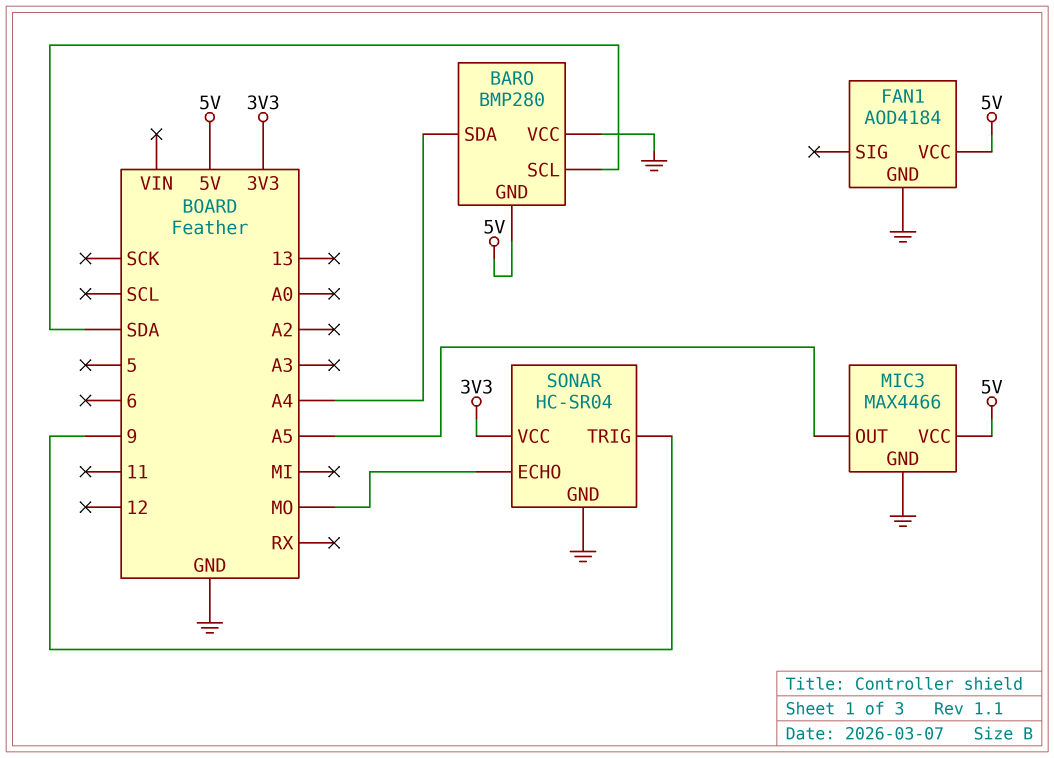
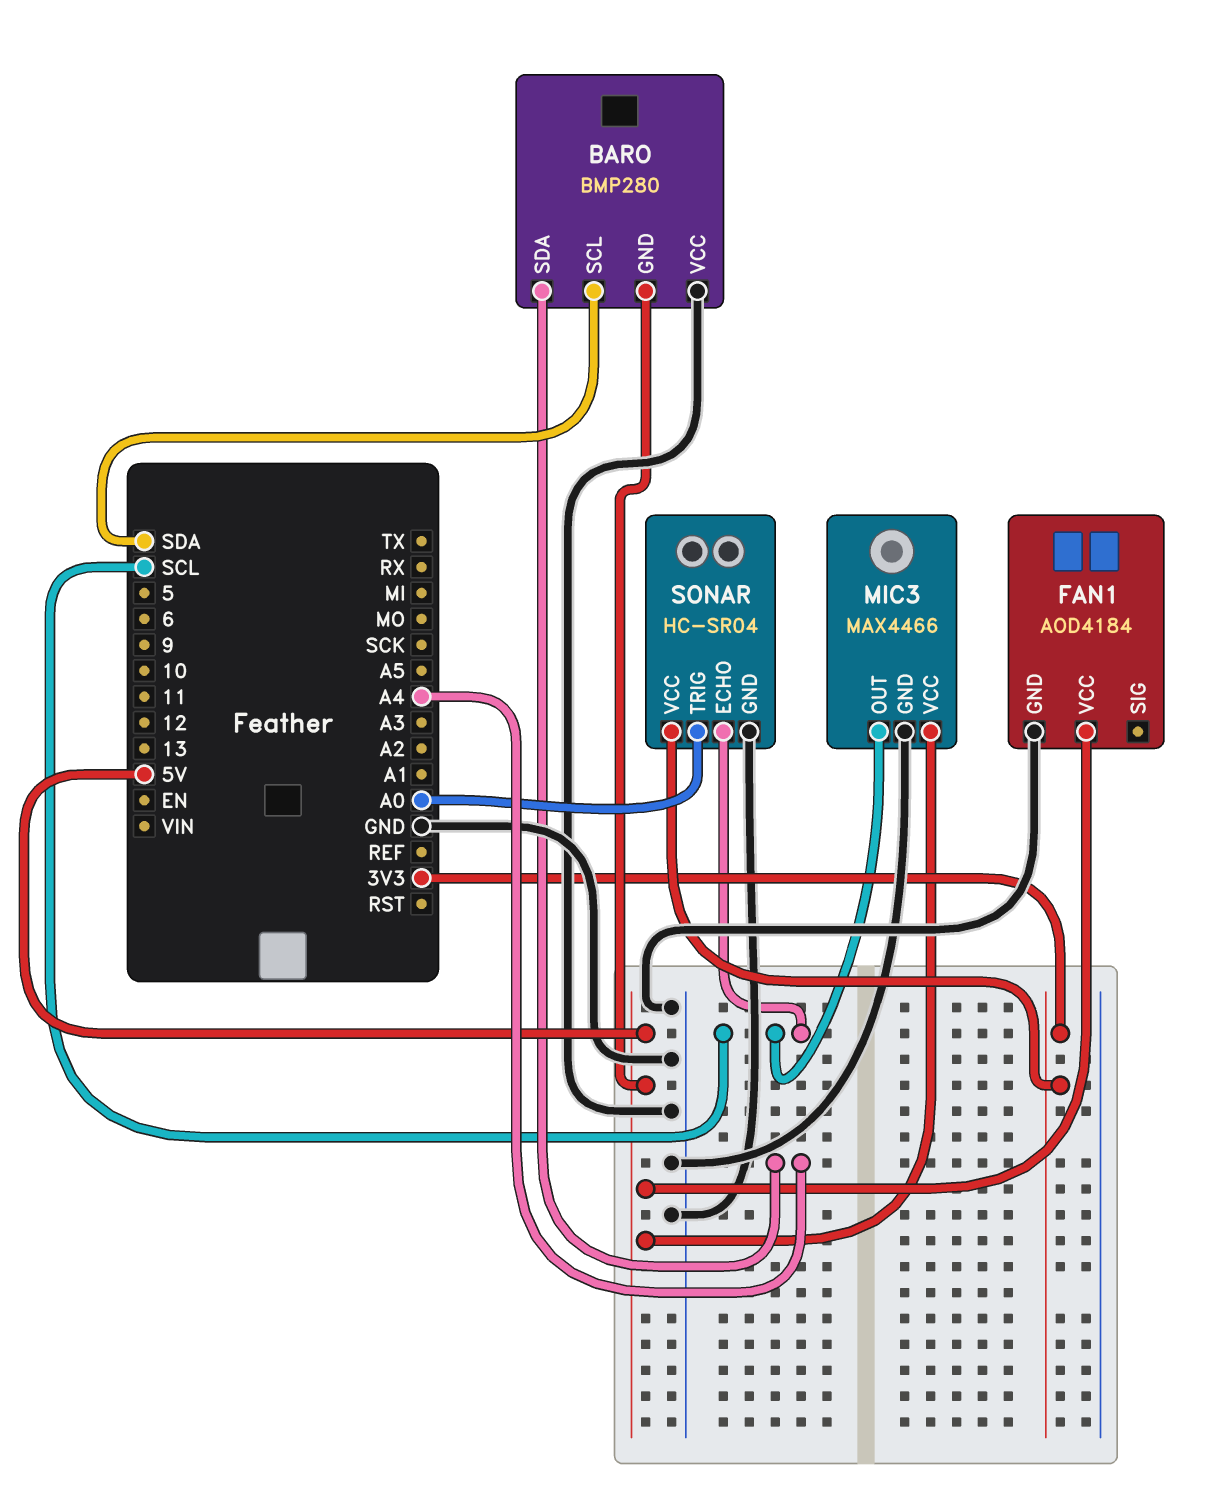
MIC3 pin OUT: A5 -> SCL
SONAR pin ECHO: MO -> SCL
SONAR pin TRIG: 9 -> A0

